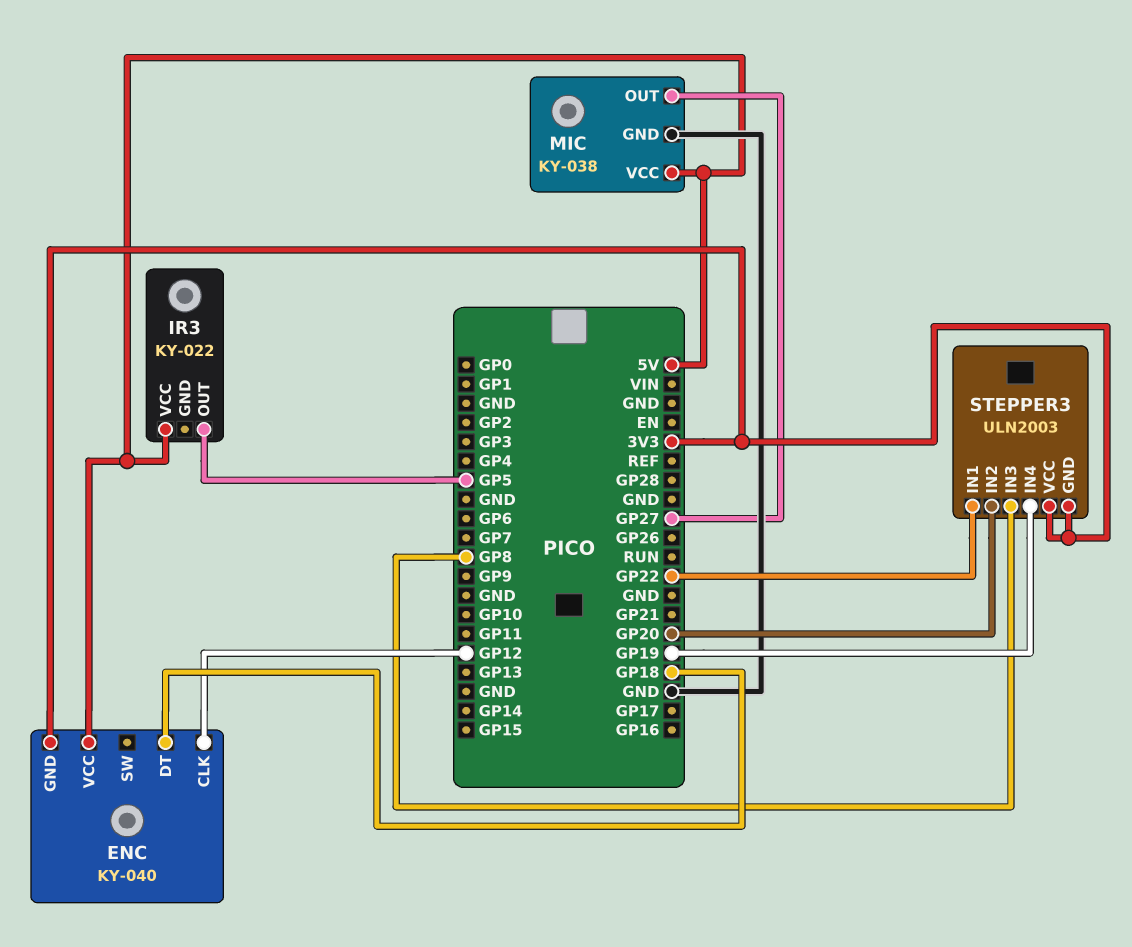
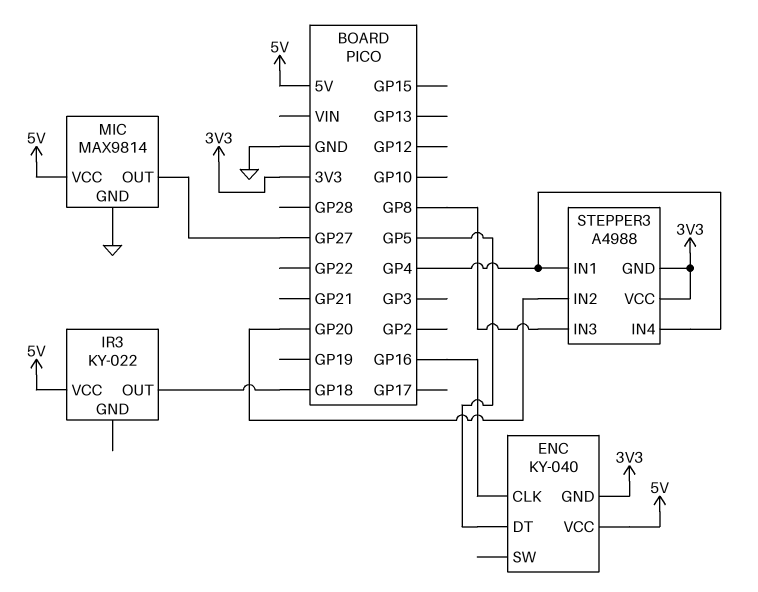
ENC pin CLK: GP12 -> GP16
ENC pin DT: GP18 -> GP5
IR3 pin OUT: GP5 -> GP18
MIC: KY-038 -> MAX9814
STEPPER3: ULN2003 -> A4988
STEPPER3 pin IN1: GP22 -> GP4
STEPPER3 pin IN4: GP19 -> GP4

